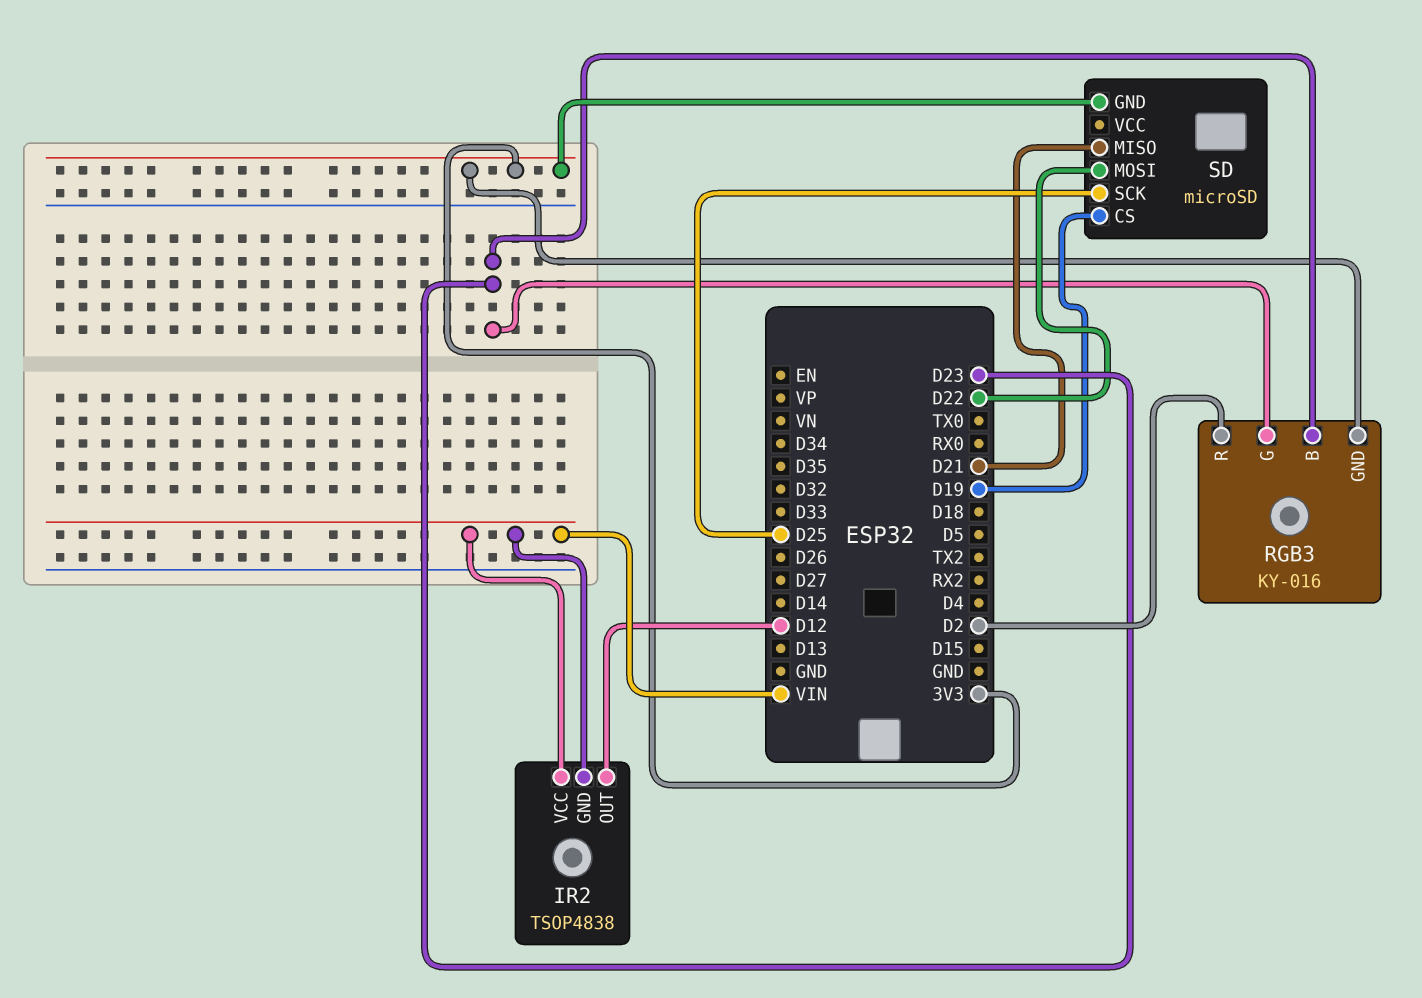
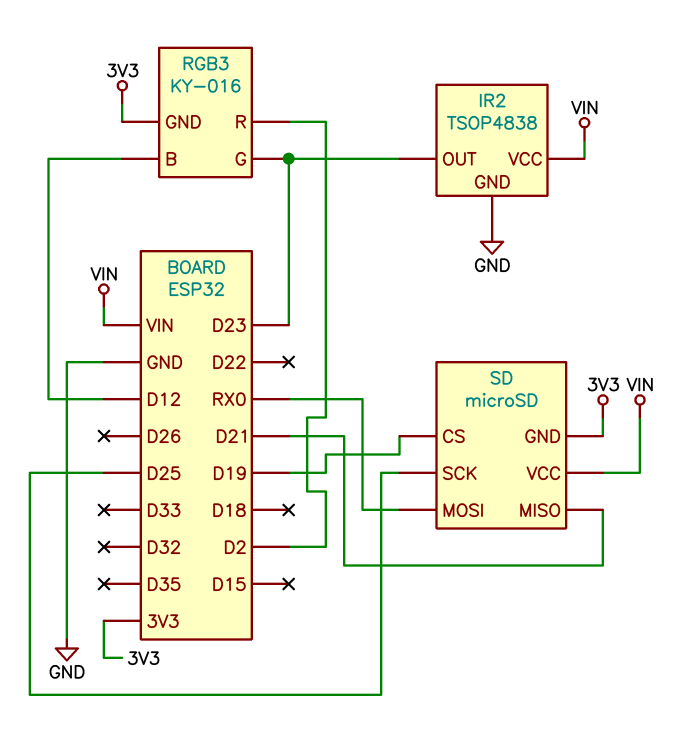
IR2 pin GND: VIN -> GND
IR2 pin OUT: D12 -> D23
RGB3 pin B: D23 -> D12
SD pin MOSI: D22 -> RX0
SD pin VCC: none -> VIN

